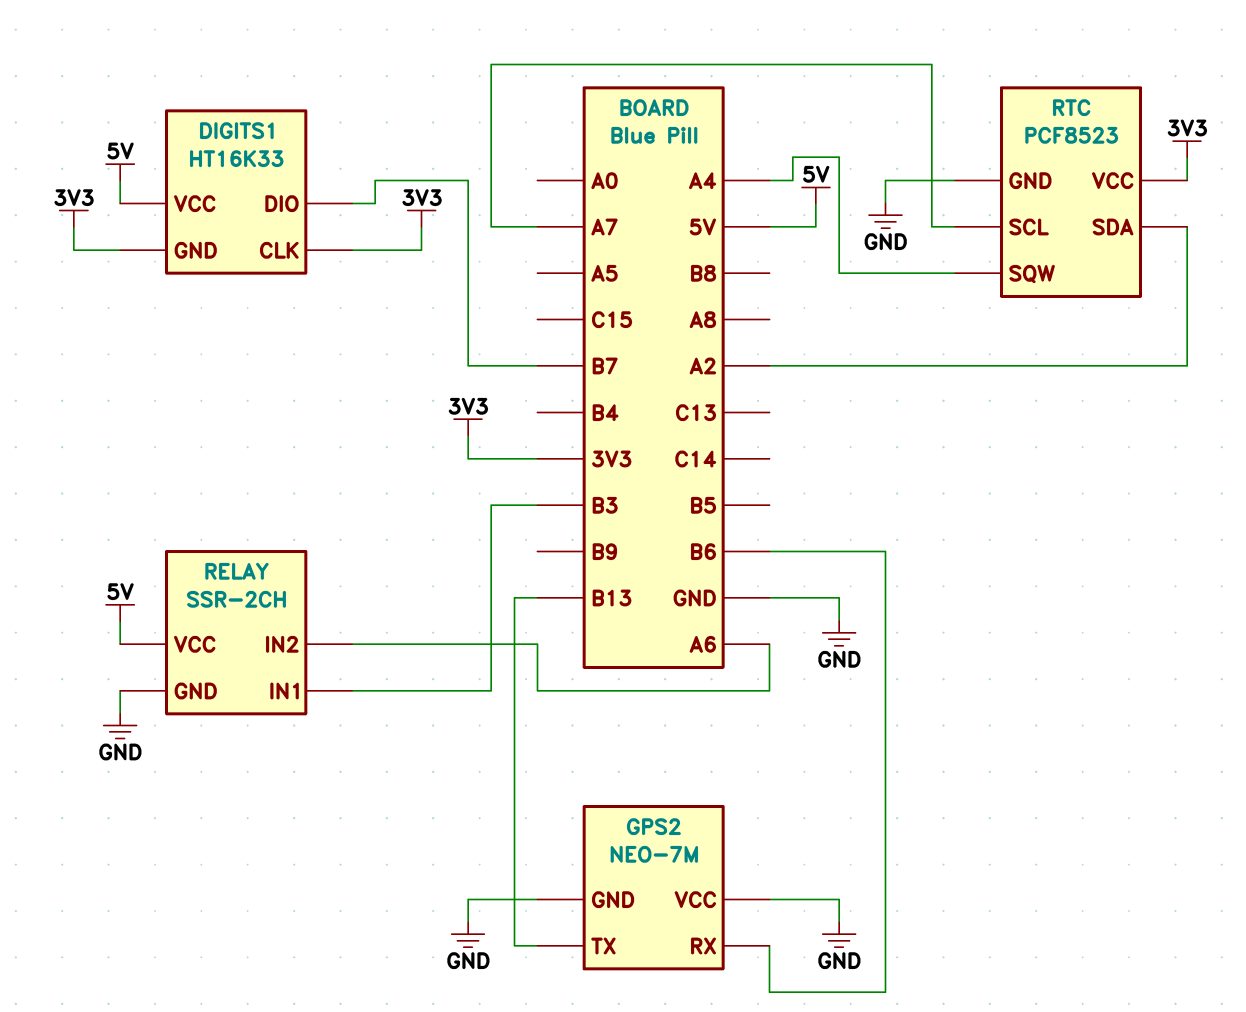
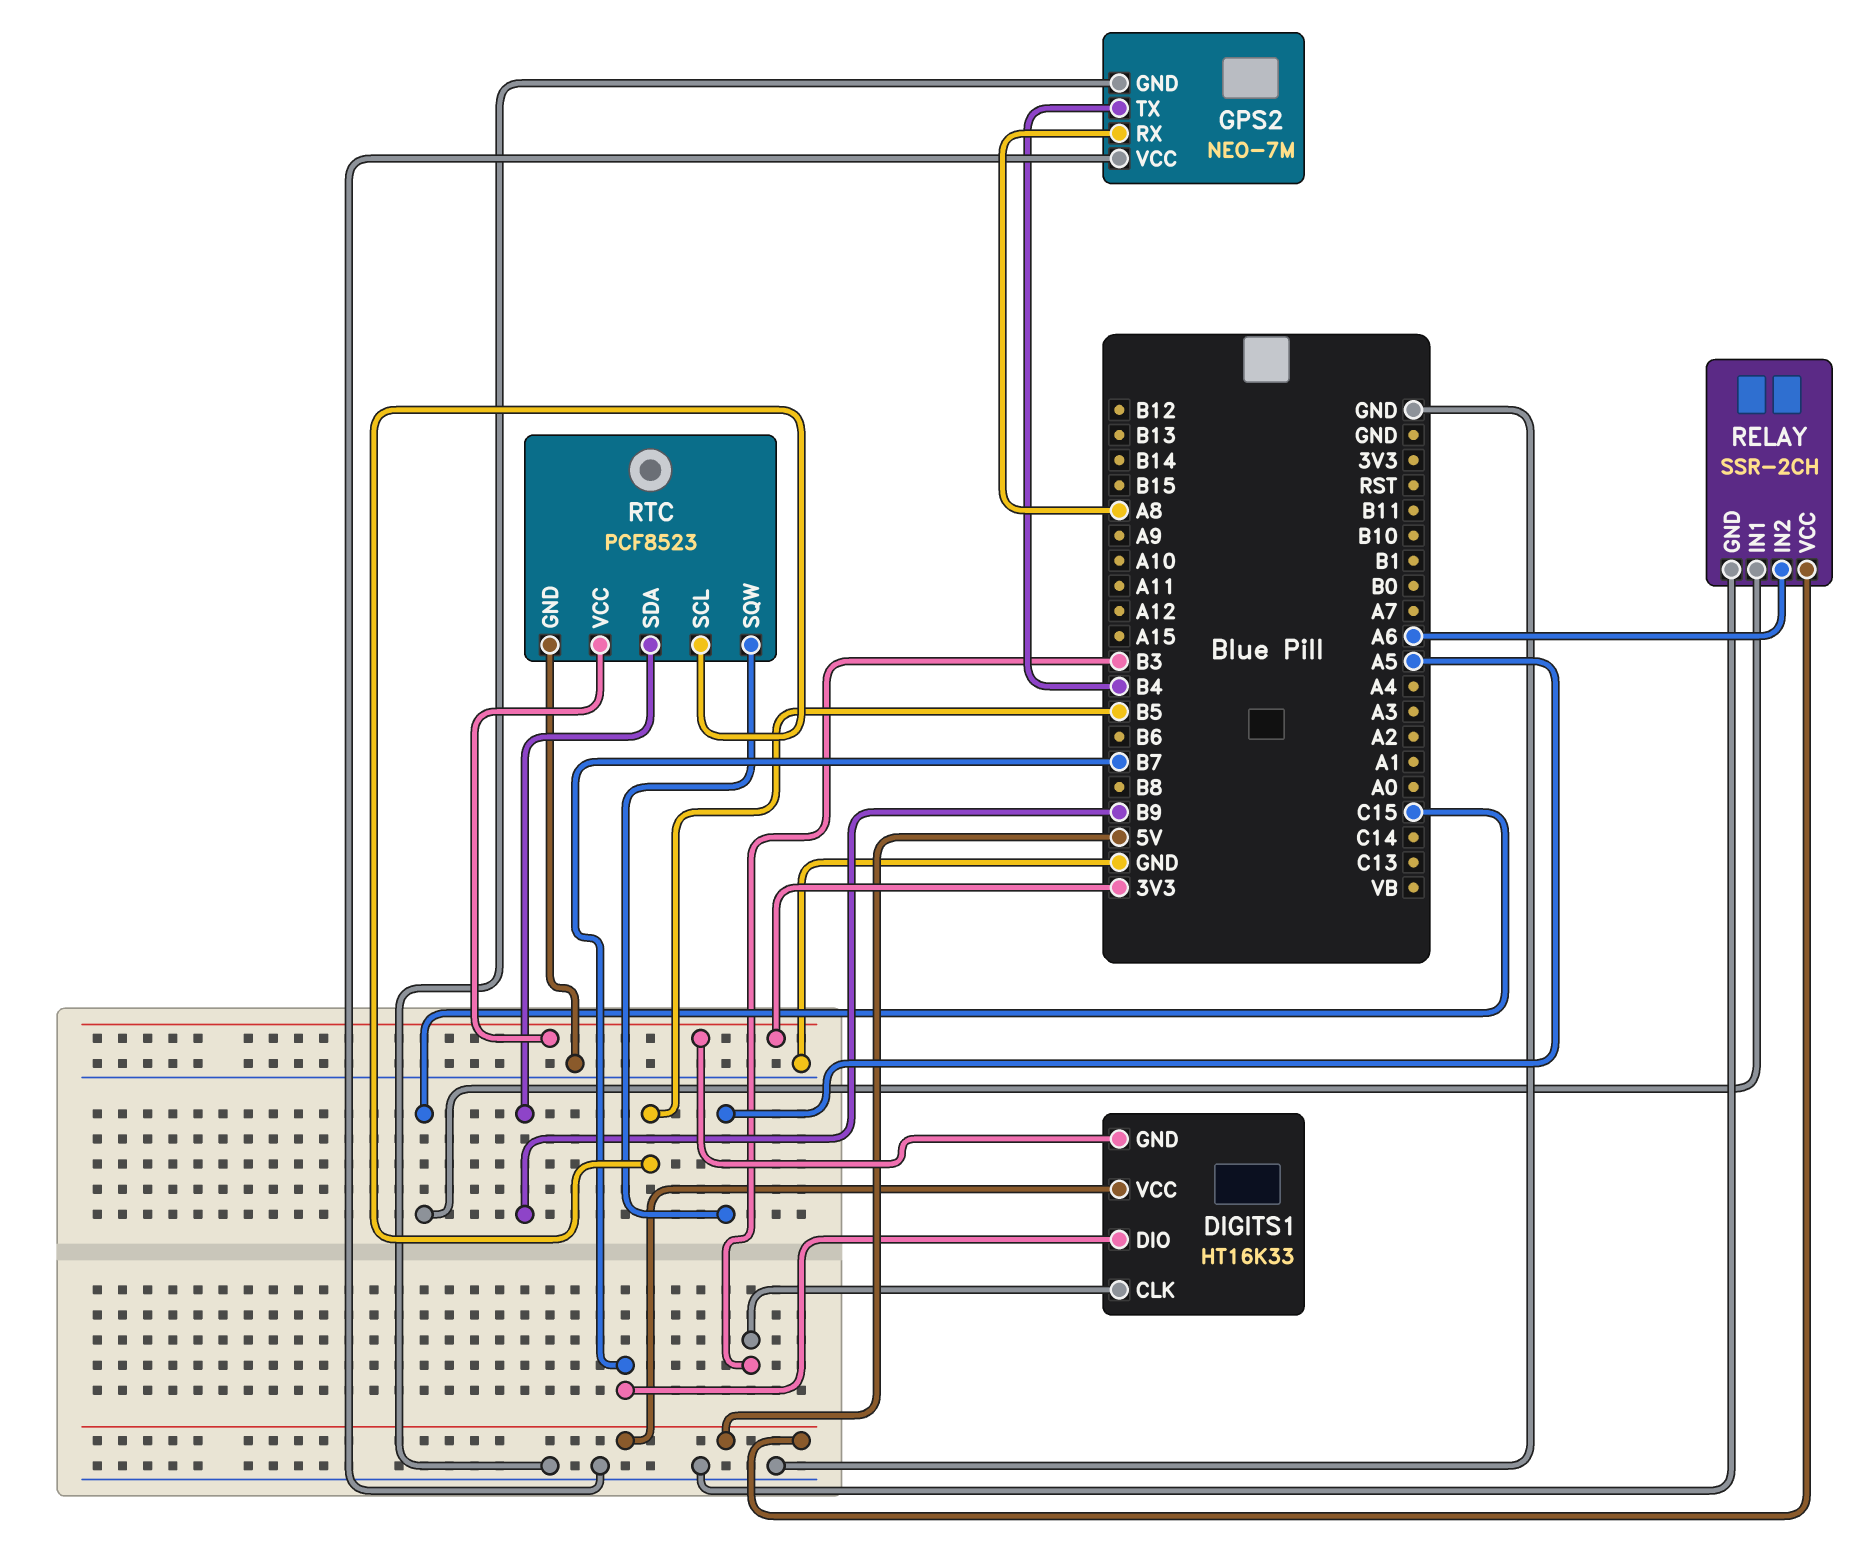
DIGITS1 pin CLK: 3V3 -> B3
GPS2 pin RX: B6 -> A8
GPS2 pin TX: B13 -> B4
RELAY pin IN1: B3 -> C15
RTC pin SCL: A7 -> B5
RTC pin SDA: A2 -> B9
RTC pin SQW: A4 -> A5

